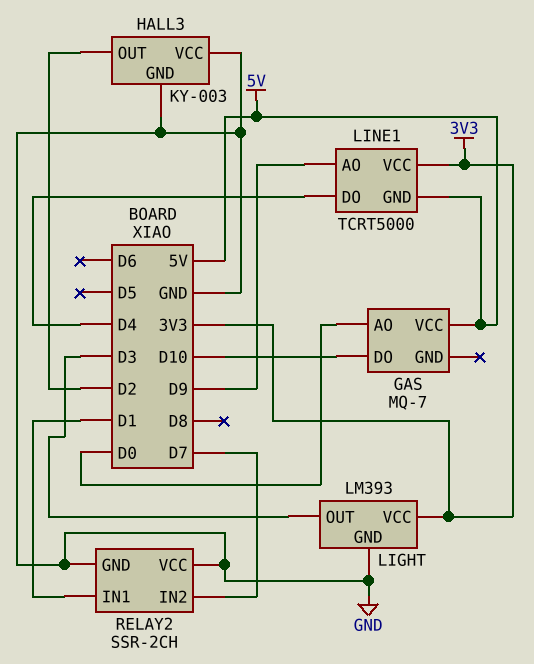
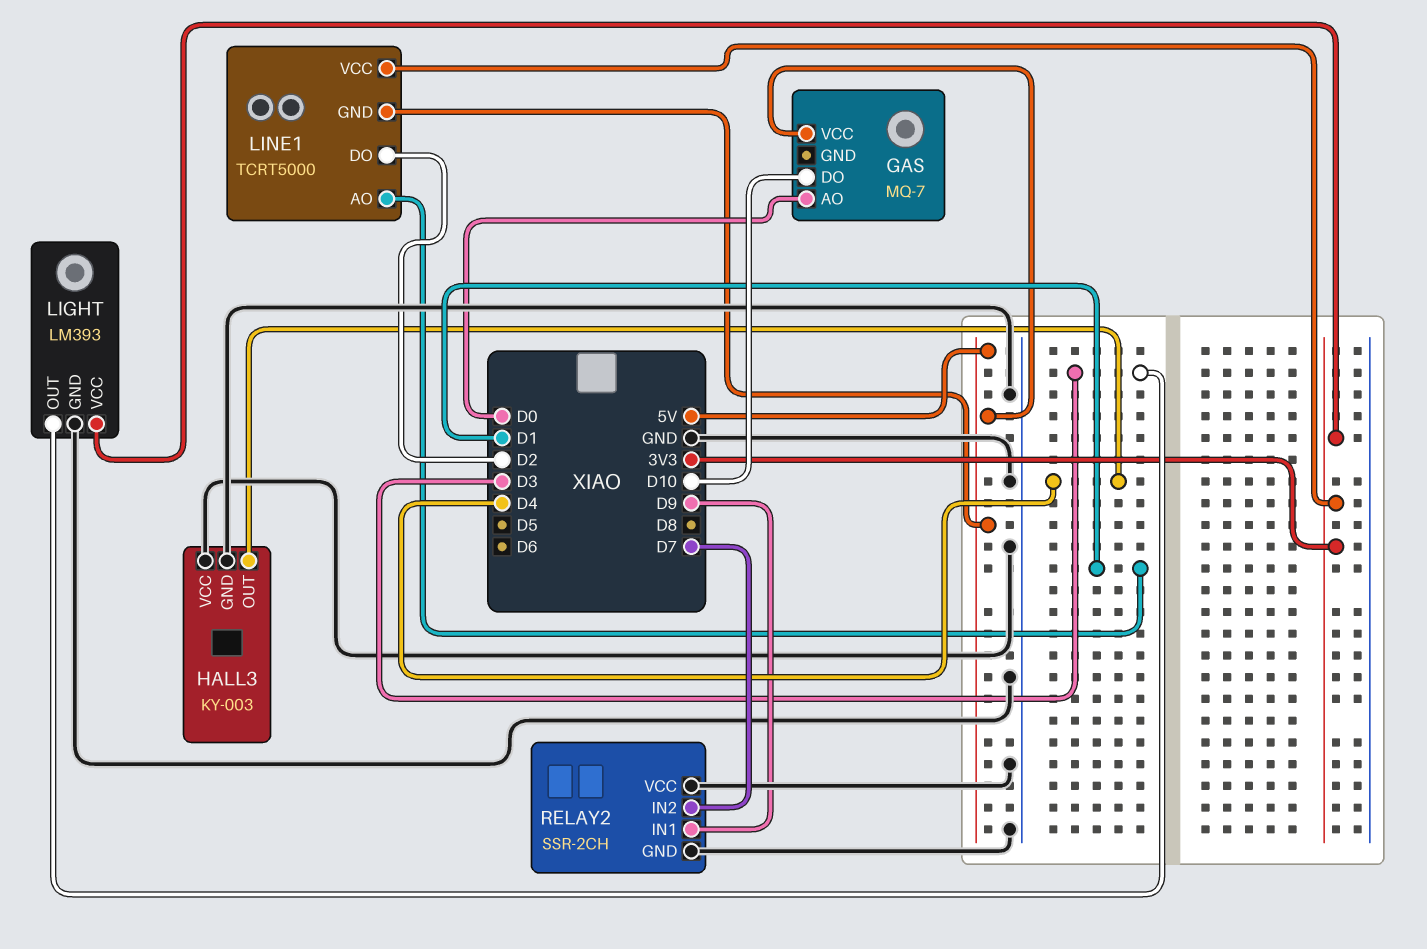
HALL3 pin OUT: D2 -> D4
LINE1 pin AO: D9 -> D1
LINE1 pin DO: D4 -> D2
RELAY2 pin IN1: D1 -> D9

